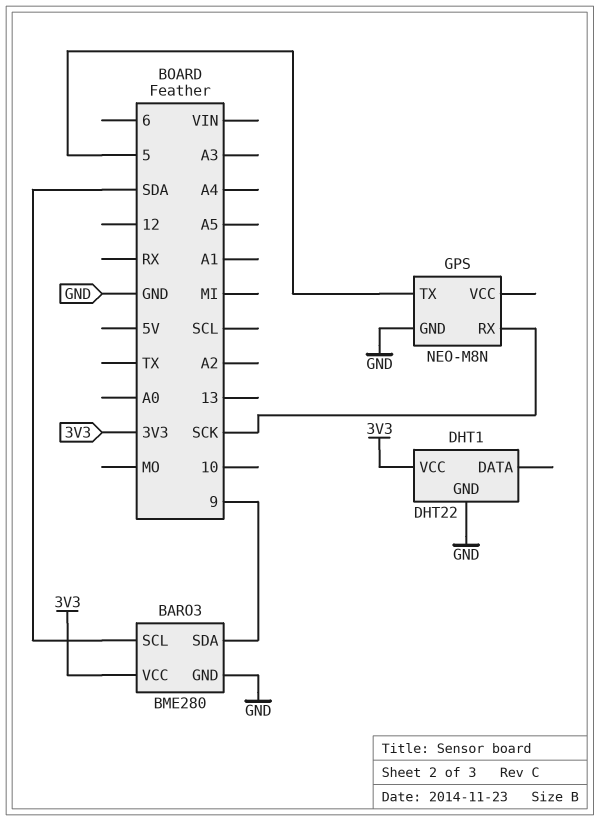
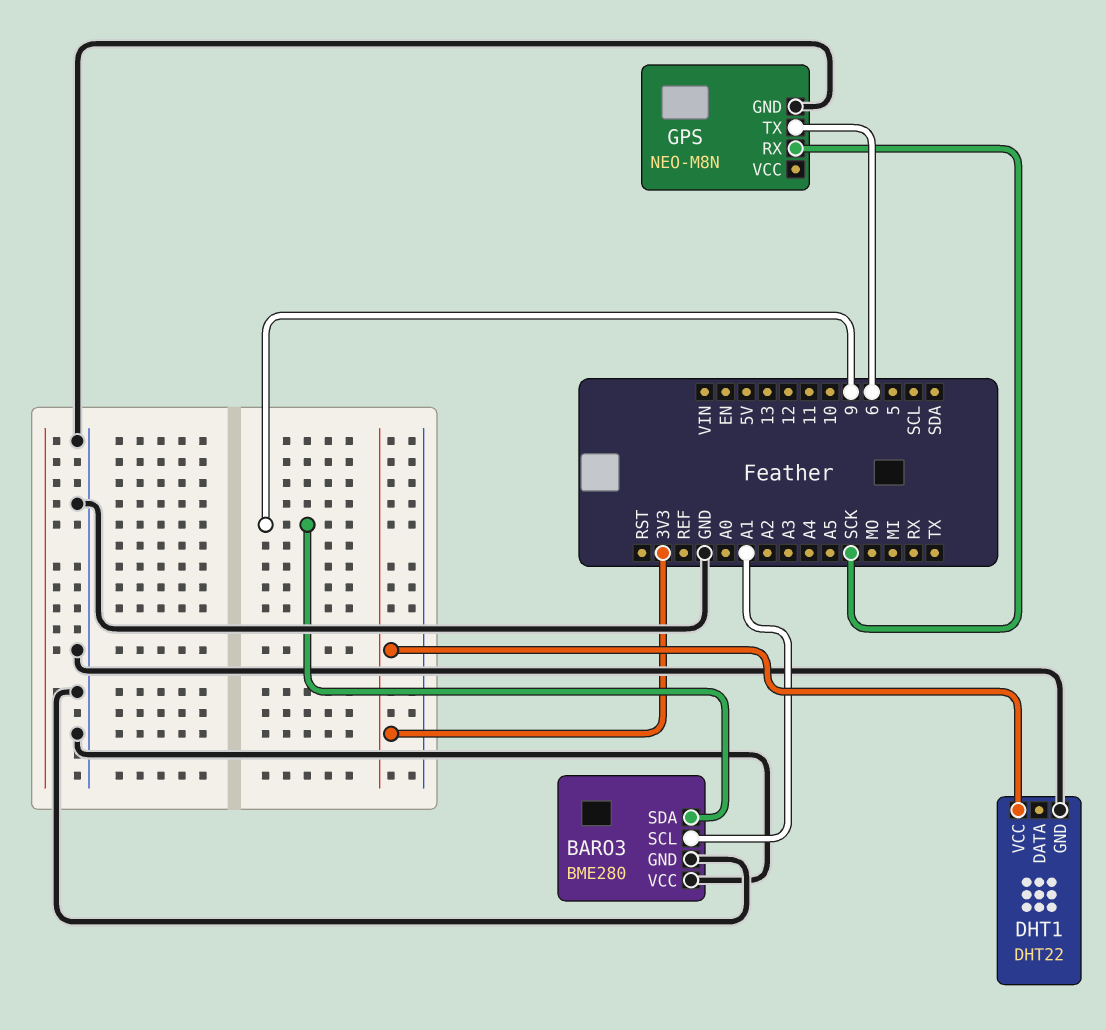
BARO3 pin SCL: SDA -> A1
BARO3 pin VCC: 3V3 -> GND
GPS pin TX: 5 -> 6

